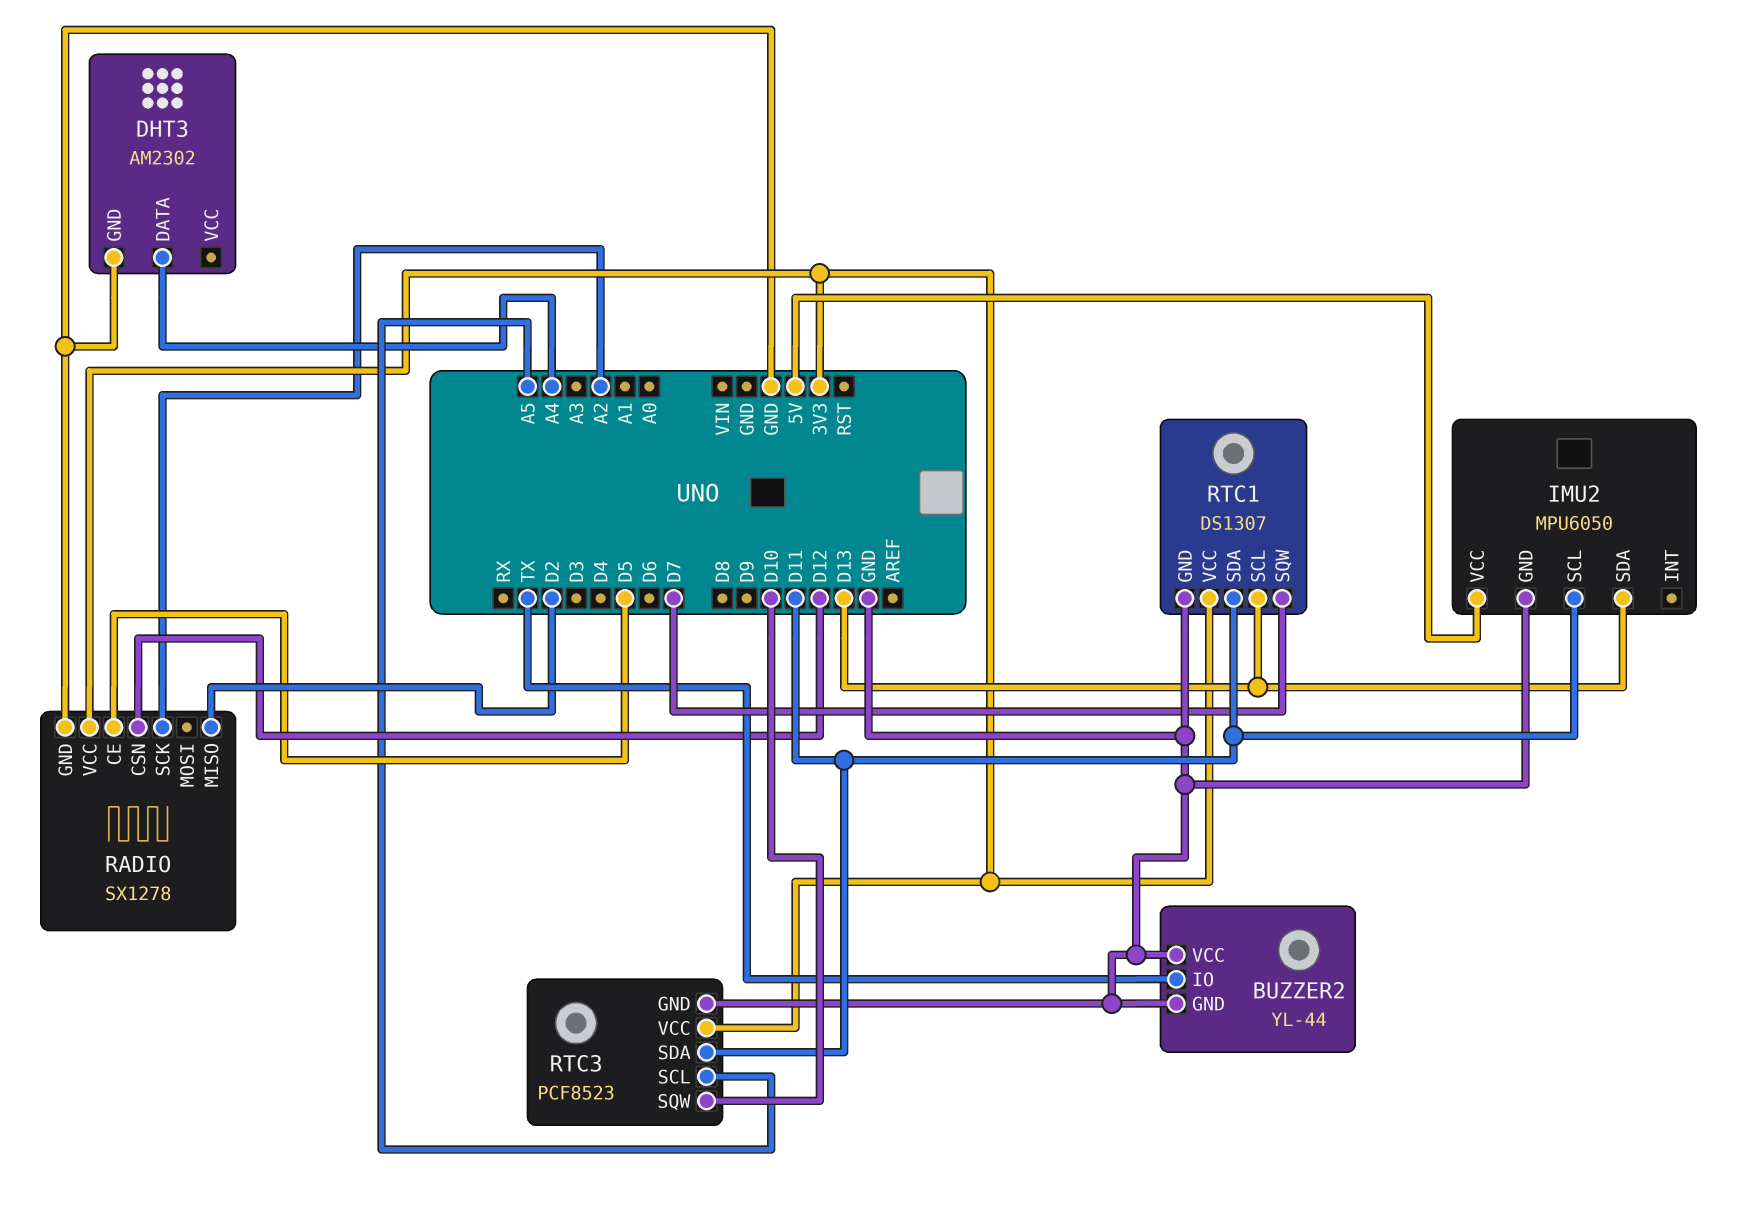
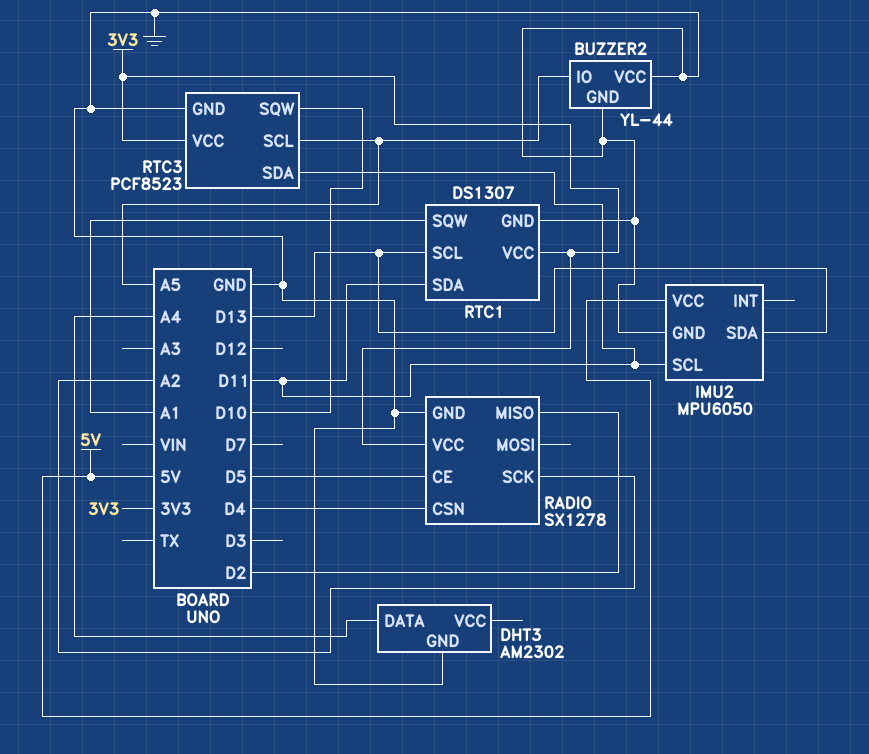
BUZZER2 pin IO: TX -> A5
RADIO pin CSN: D12 -> D4
RTC1 pin SQW: D7 -> A1

